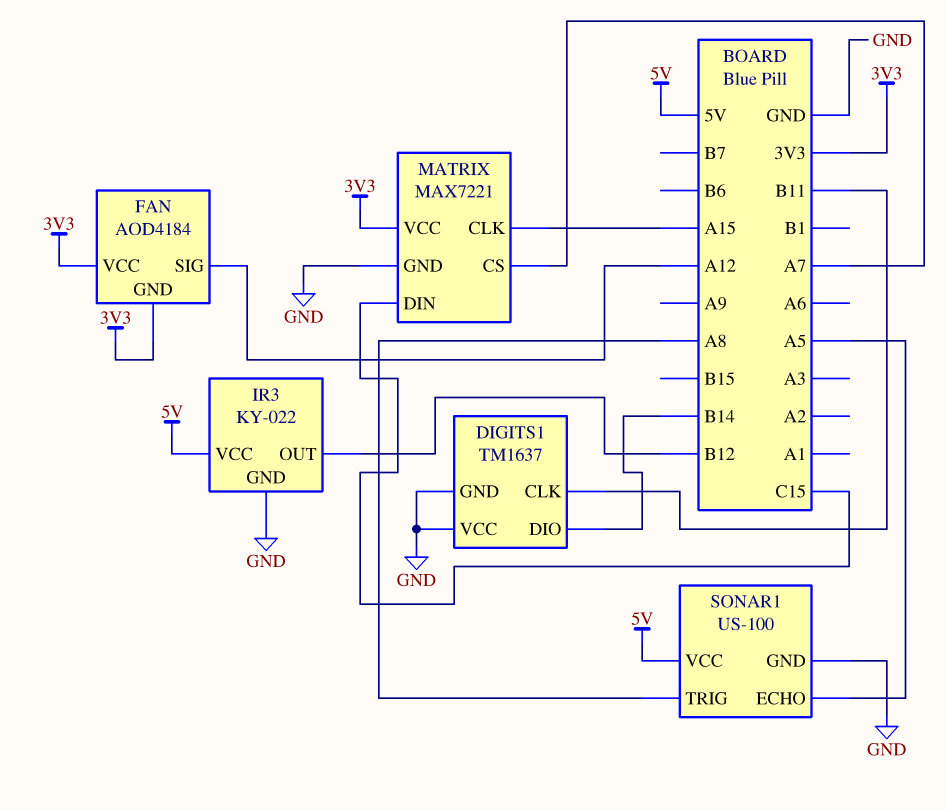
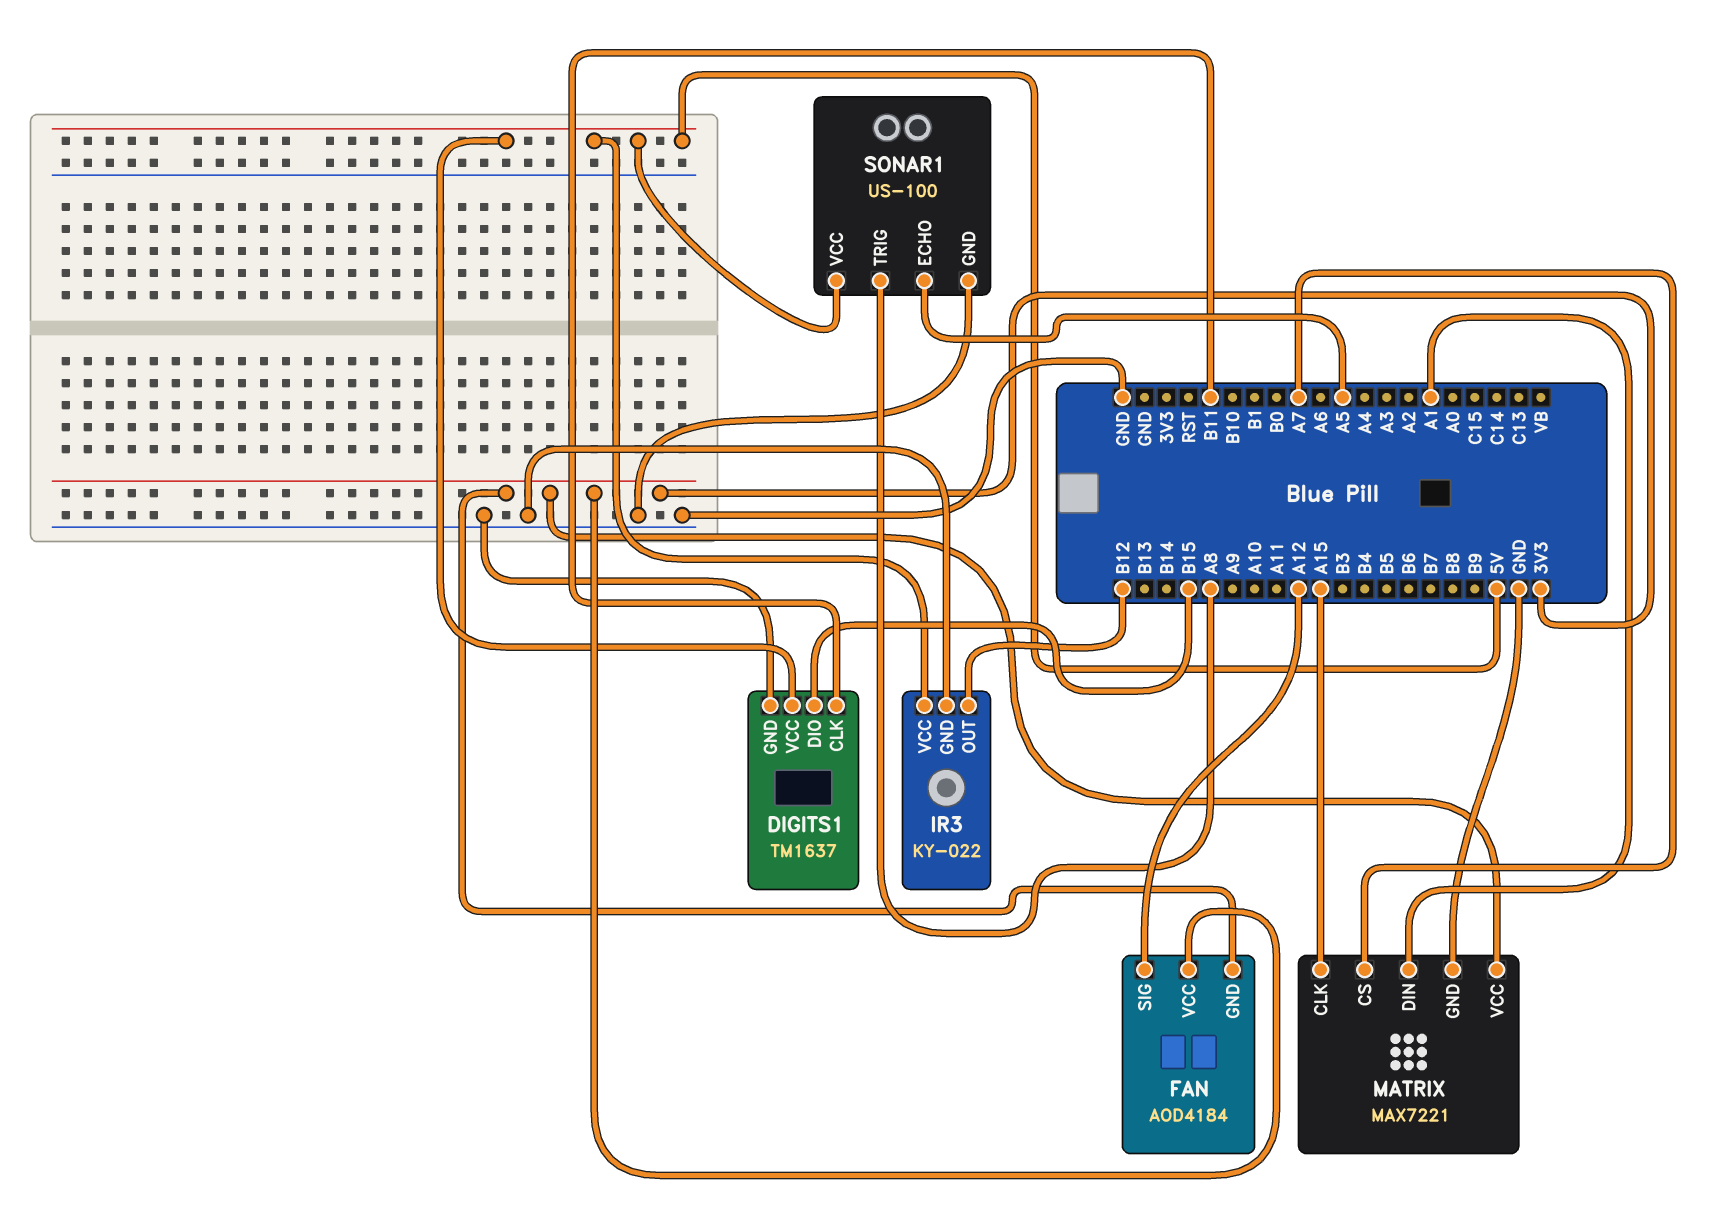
DIGITS1 pin DIO: B14 -> B15
DIGITS1 pin VCC: GND -> 5V
MATRIX pin DIN: C15 -> A1

